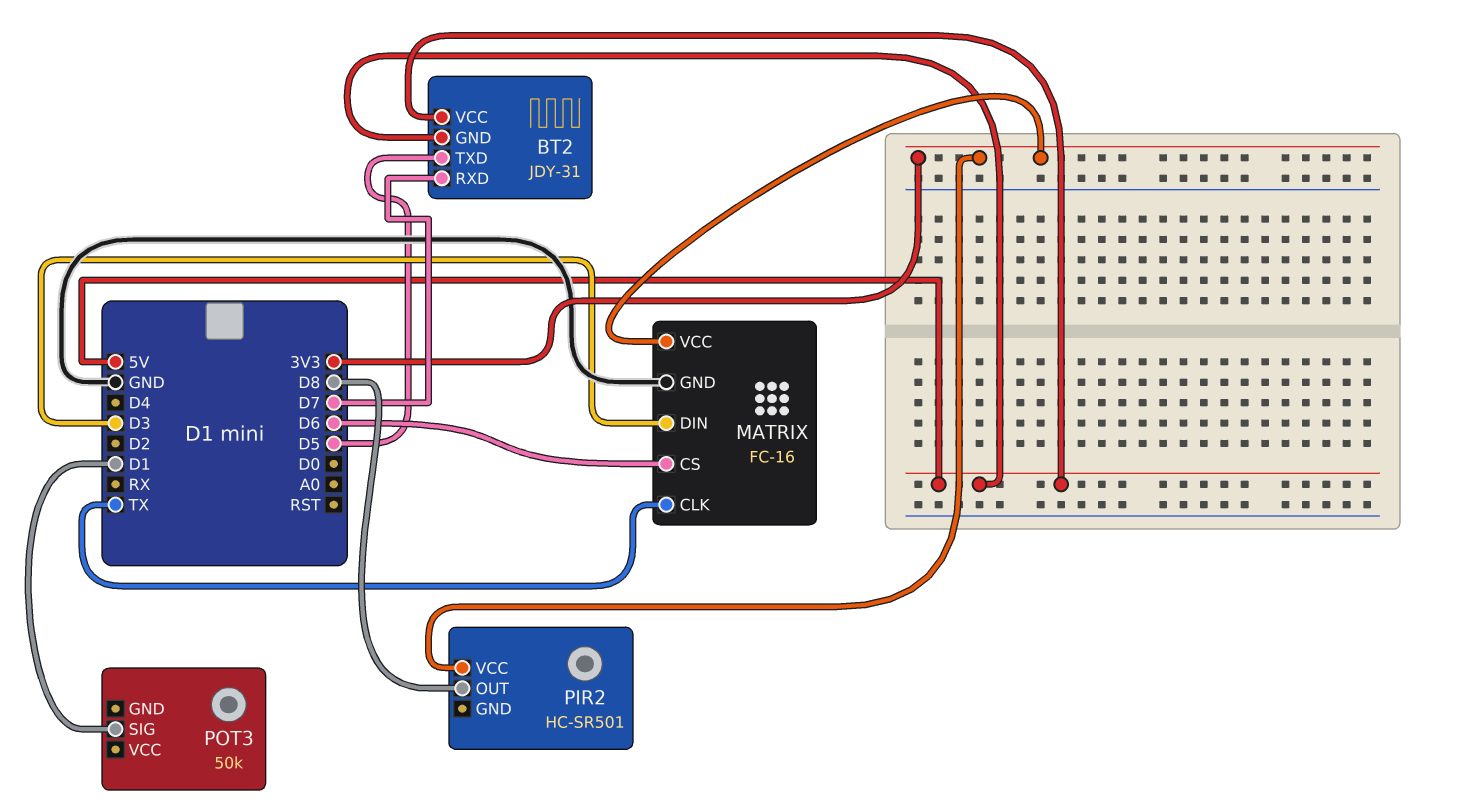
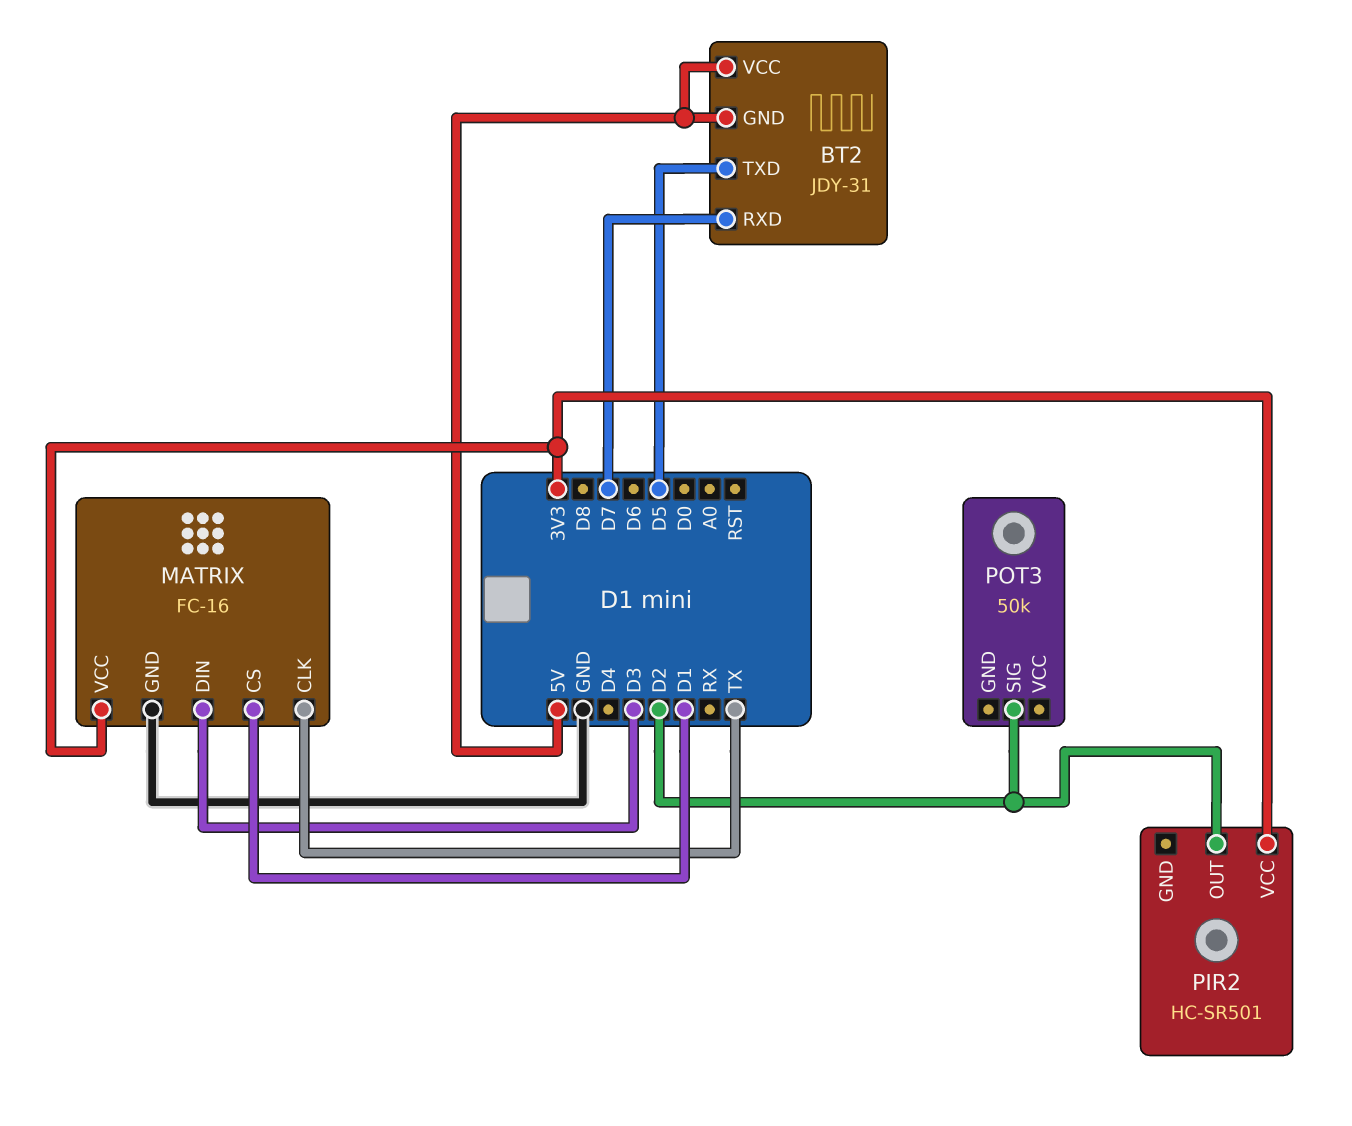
MATRIX pin CS: D6 -> D1
PIR2 pin OUT: D8 -> D2
POT3 pin SIG: D1 -> D2

